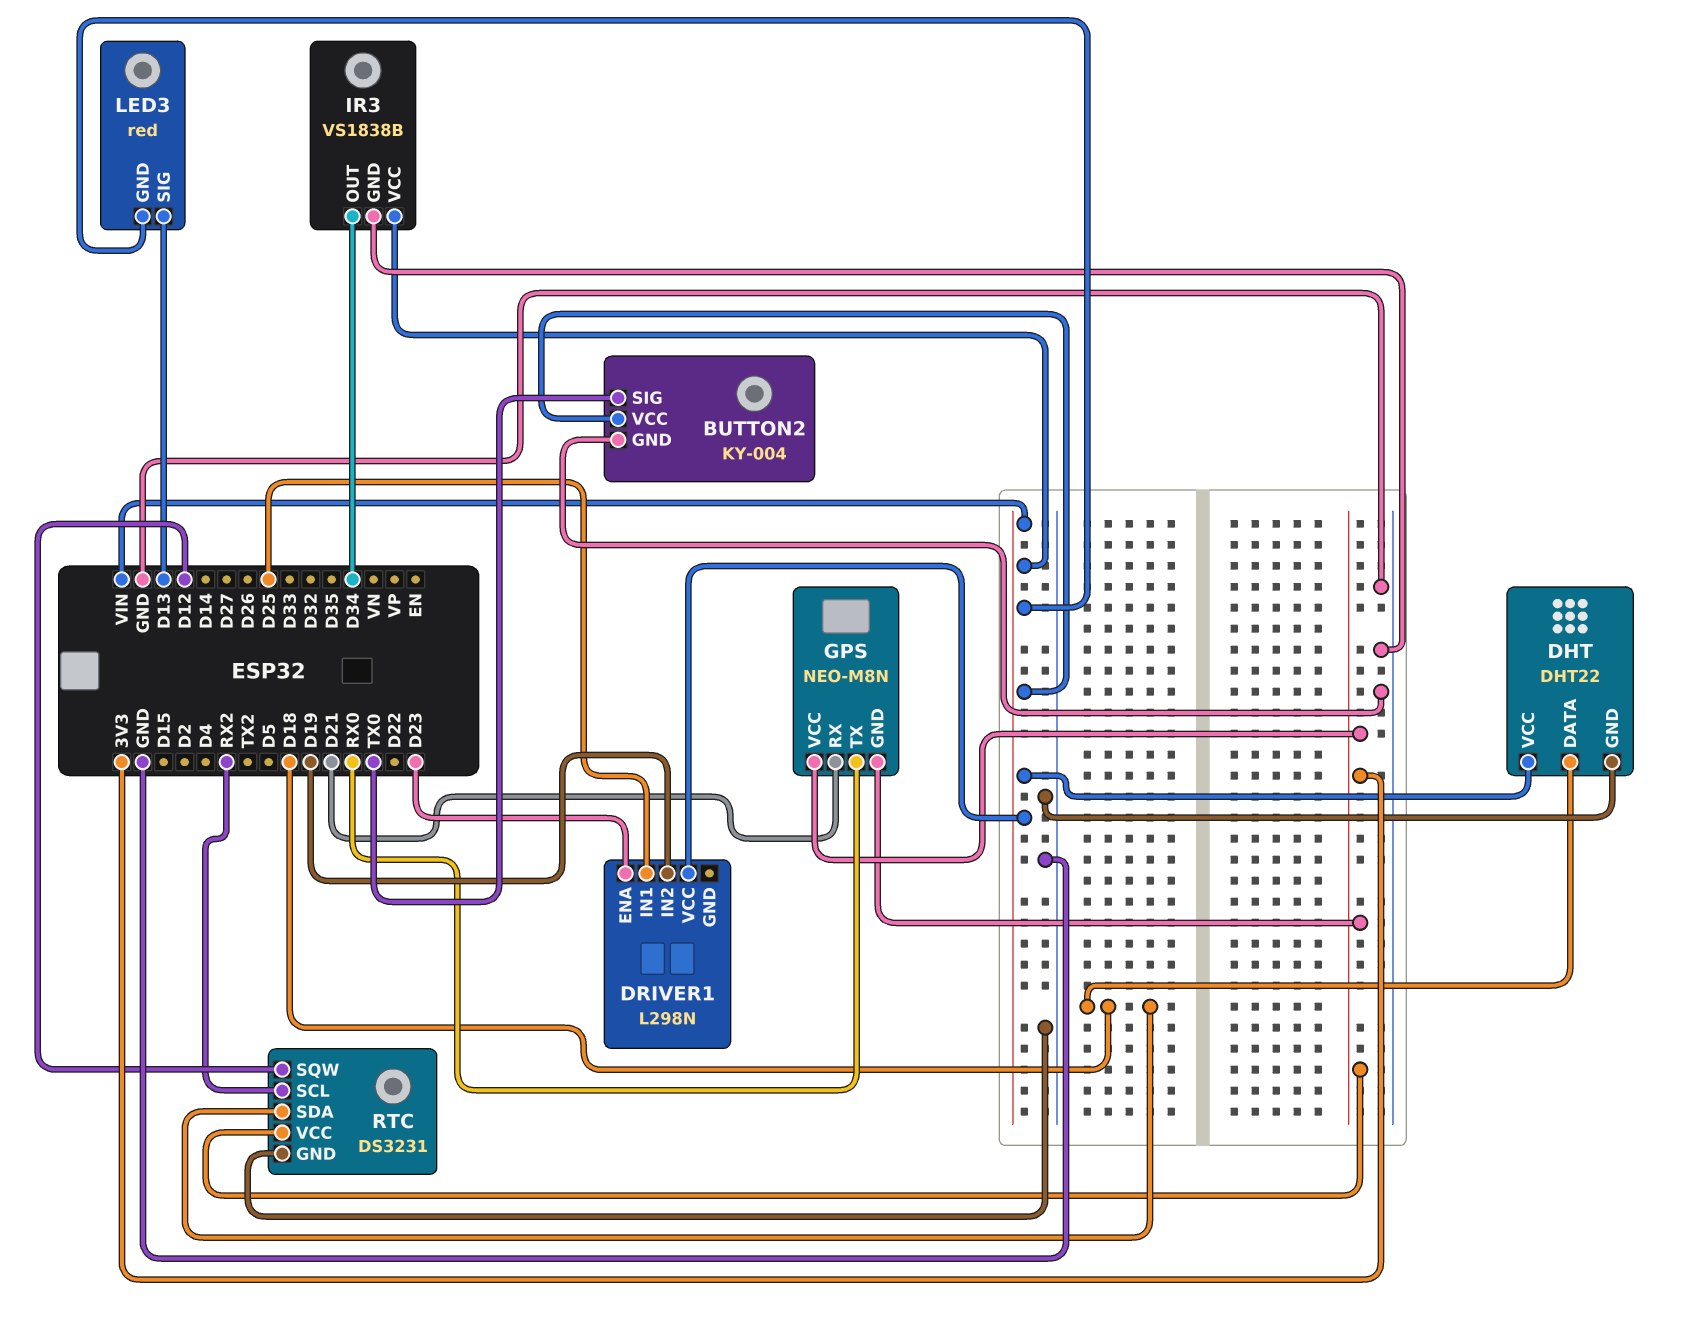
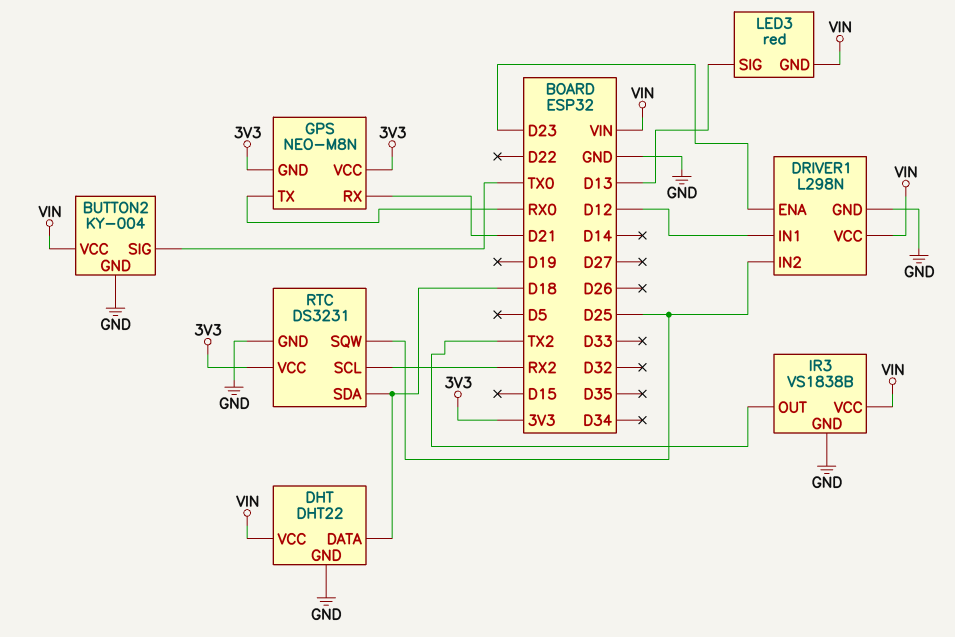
DRIVER1 pin GND: none -> GND
DRIVER1 pin IN1: D25 -> D12
DRIVER1 pin IN2: D19 -> D25
IR3 pin OUT: D34 -> TX2
RTC pin SQW: D12 -> D25

